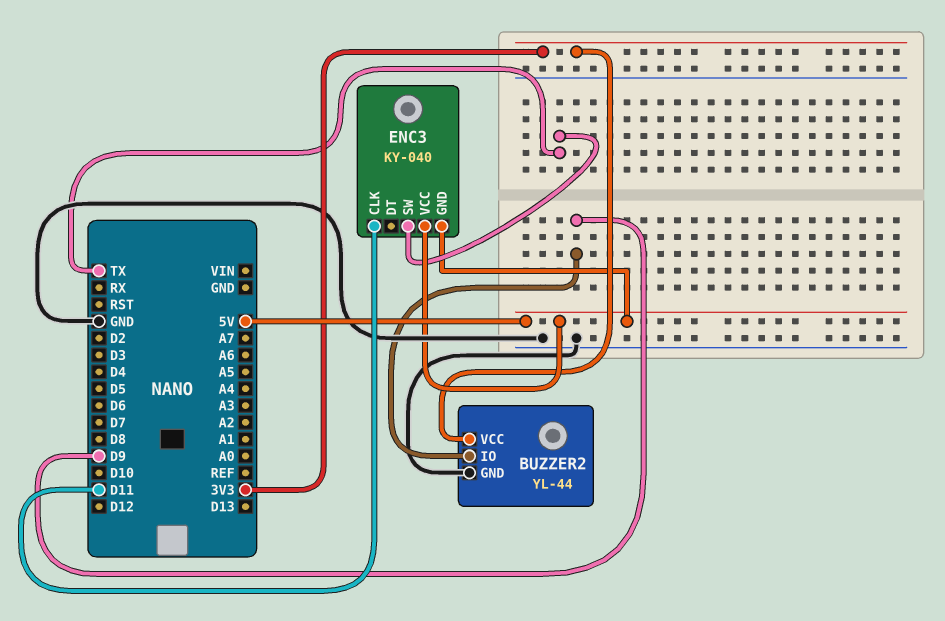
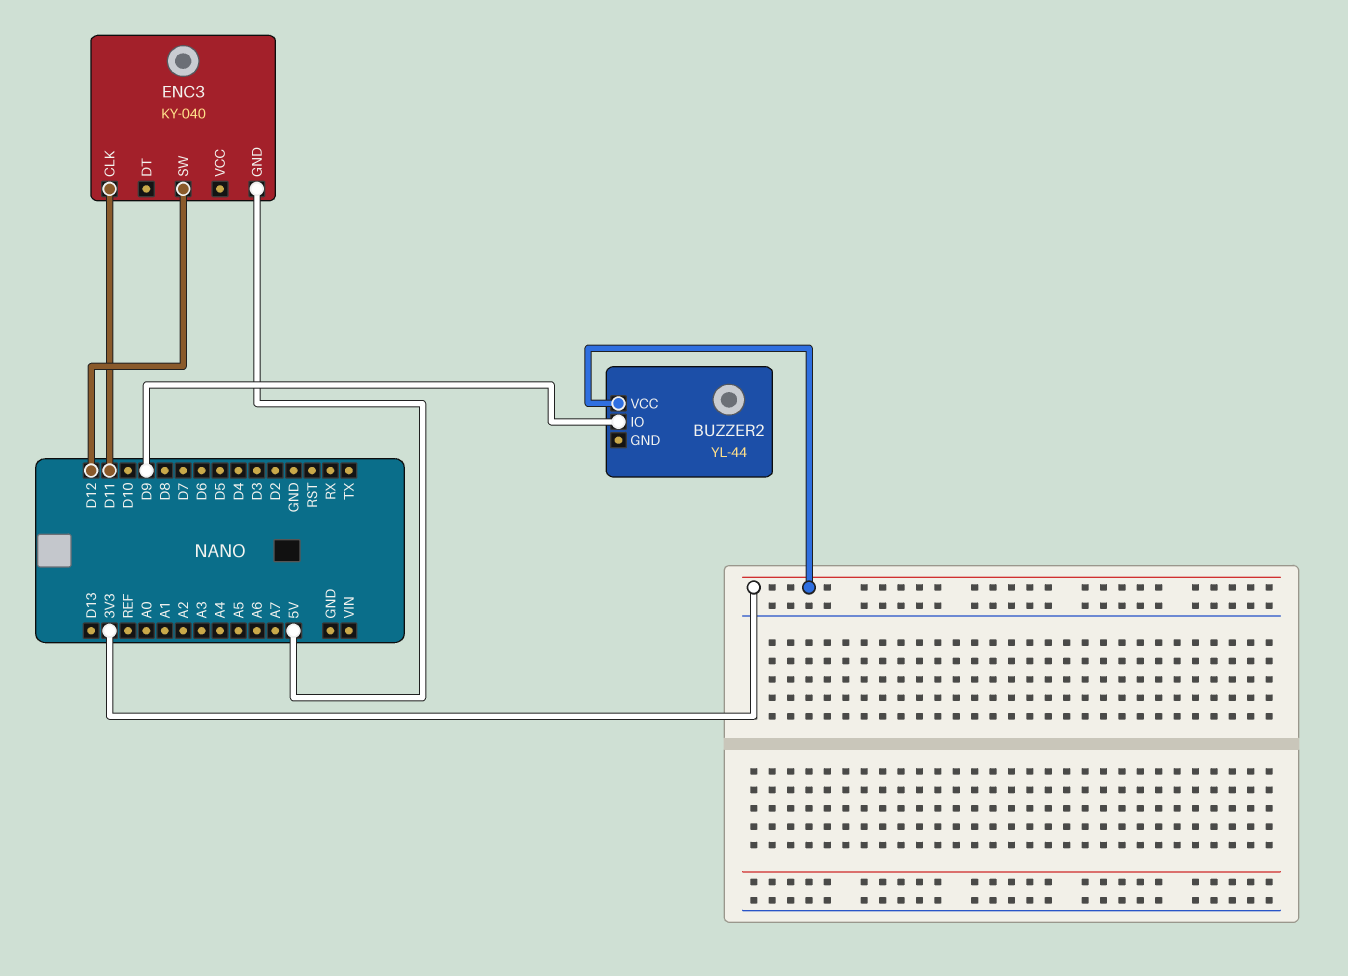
BUZZER2 pin GND: GND -> none
ENC3 pin SW: TX -> D12
ENC3 pin VCC: 5V -> none

